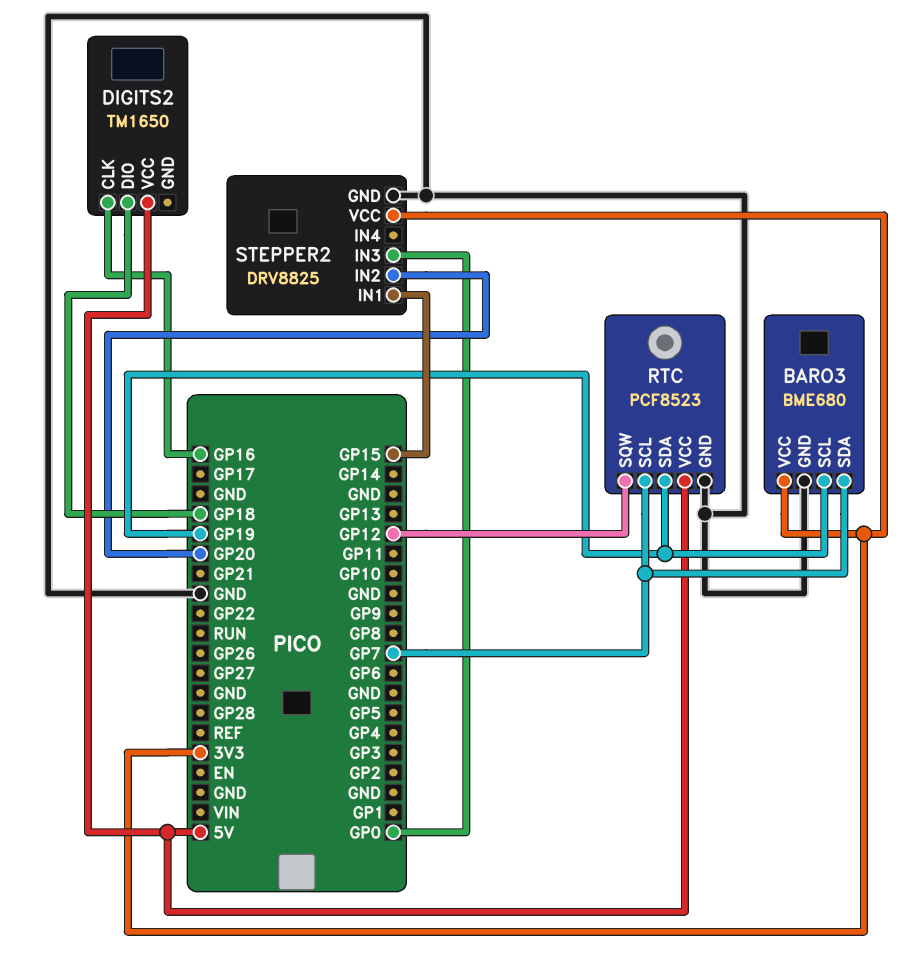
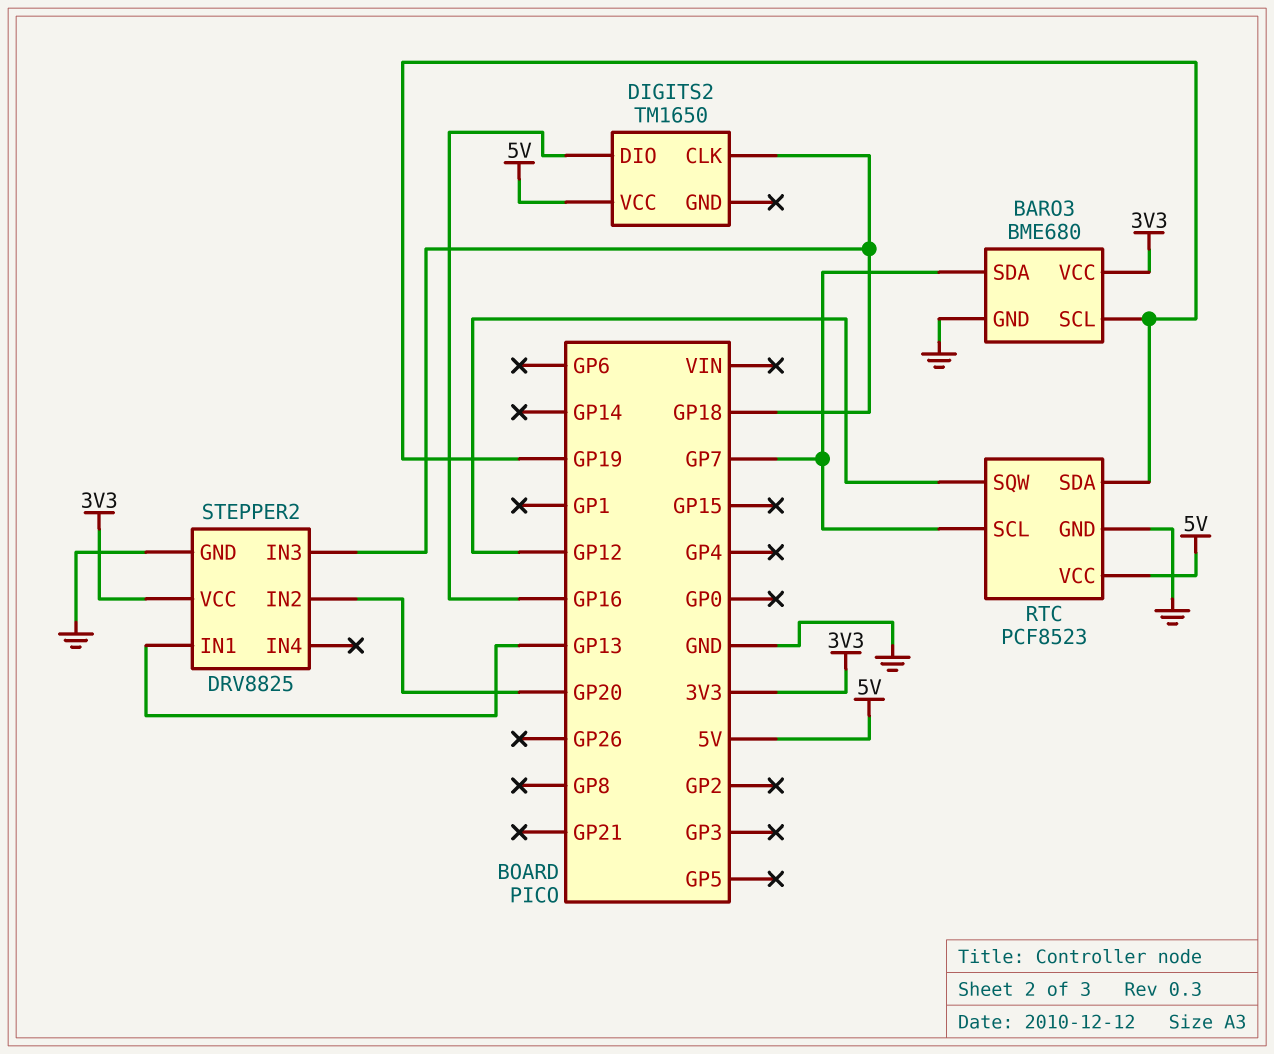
DIGITS2 pin CLK: GP16 -> GP18
DIGITS2 pin DIO: GP18 -> GP16
STEPPER2 pin IN1: GP15 -> GP13
STEPPER2 pin IN3: GP0 -> GP18

